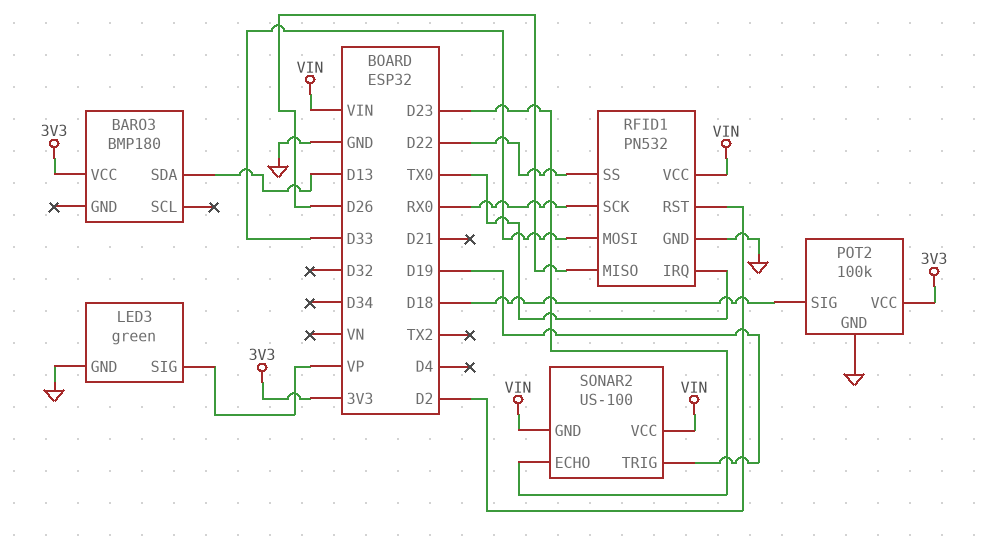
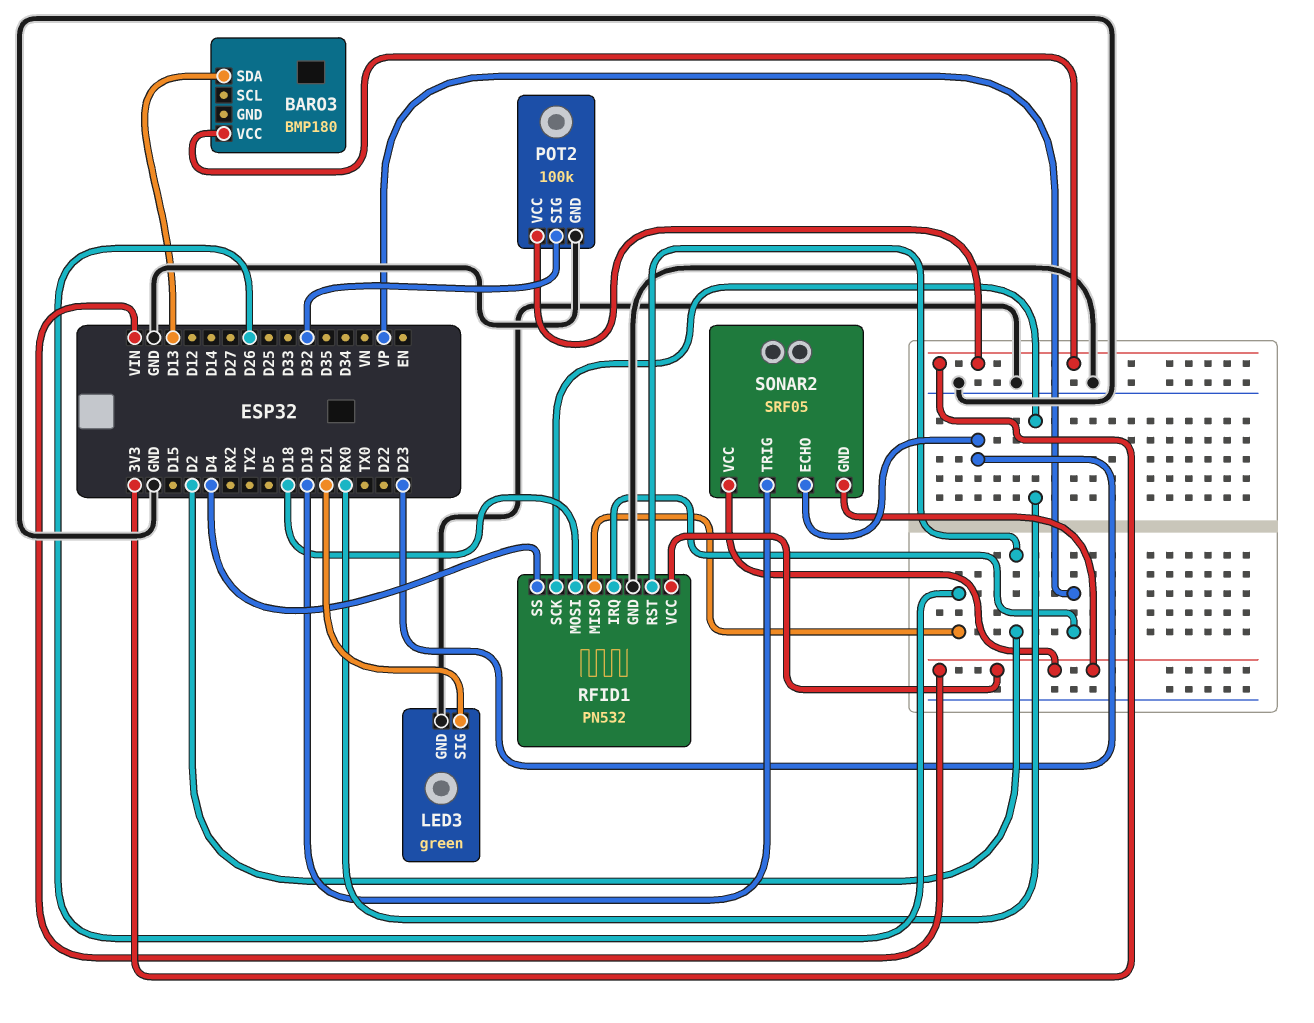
LED3 pin SIG: VP -> D21
POT2 pin SIG: D18 -> D32
RFID1 pin IRQ: TX0 -> VP
RFID1 pin MOSI: D33 -> D18
RFID1 pin SS: D22 -> D4
SONAR2: US-100 -> SRF05

